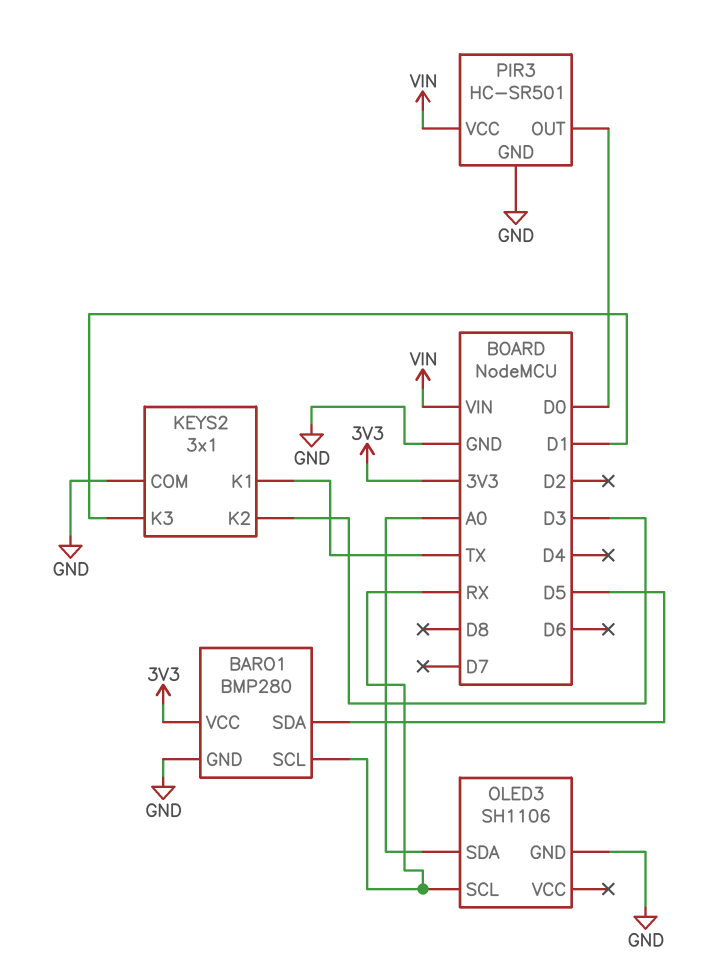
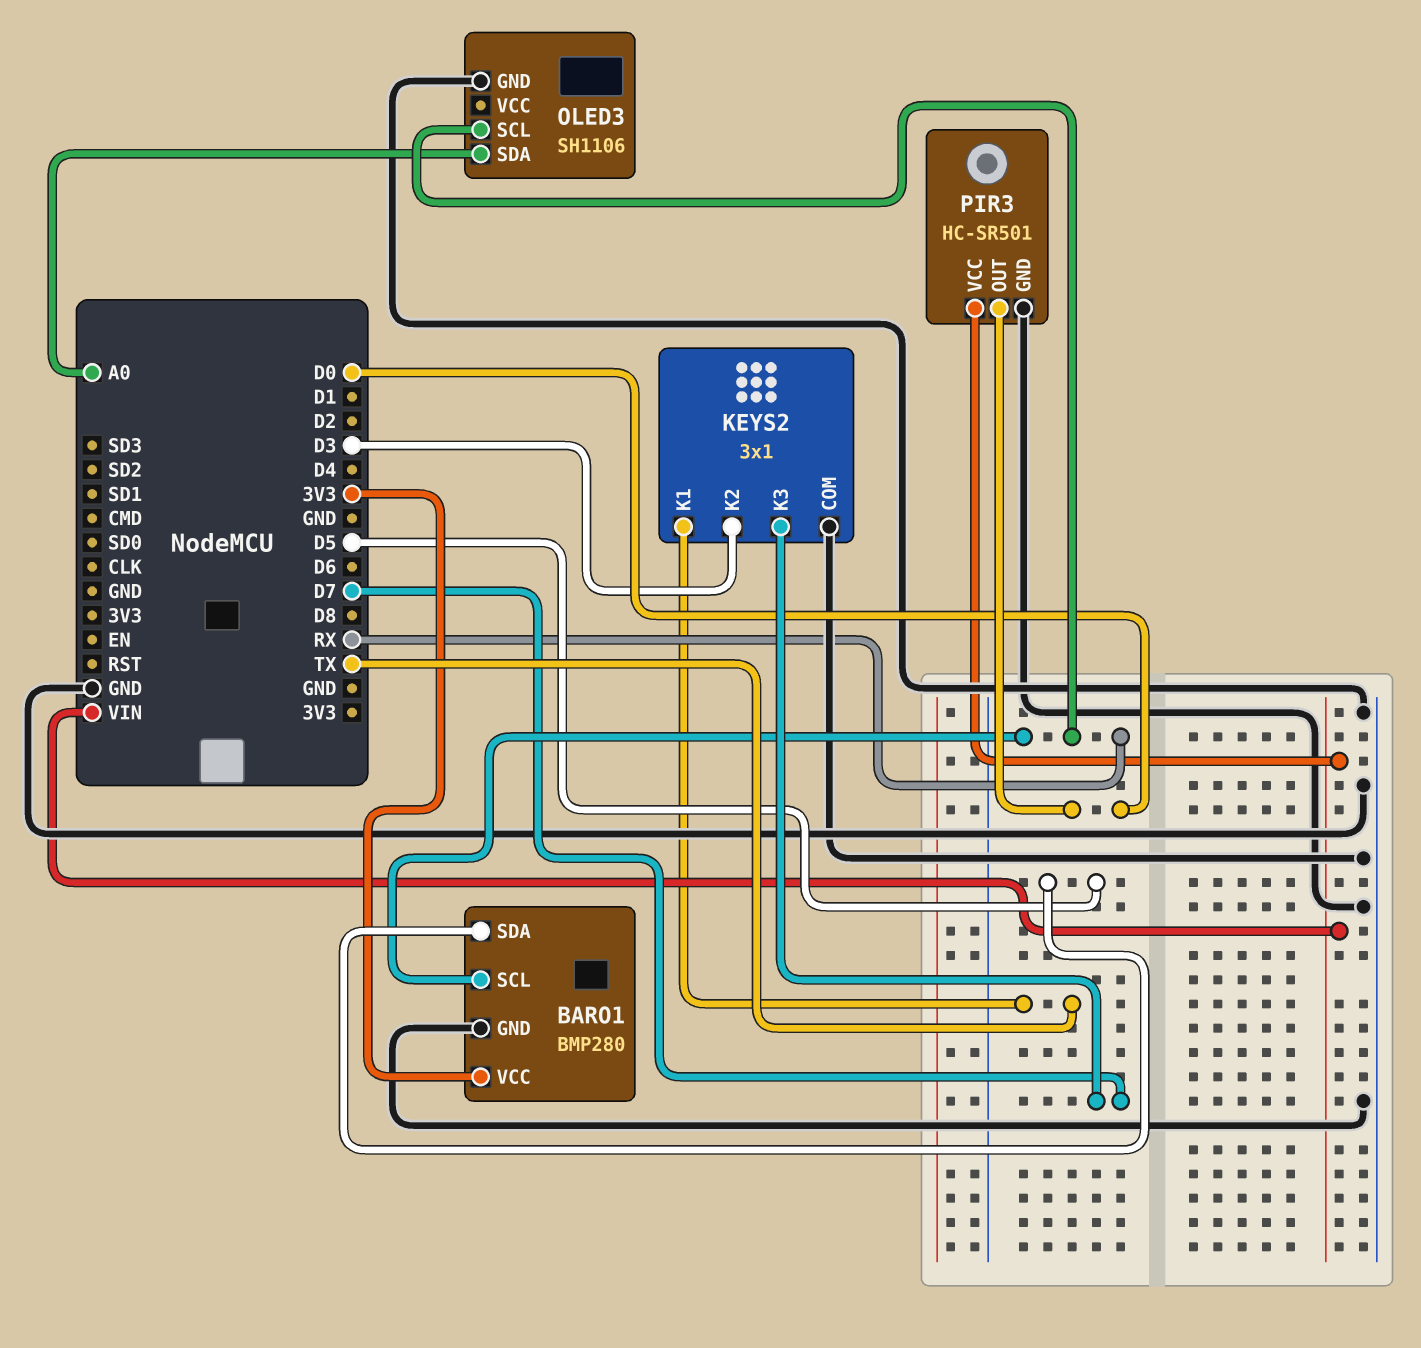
KEYS2 pin K3: D1 -> D7

